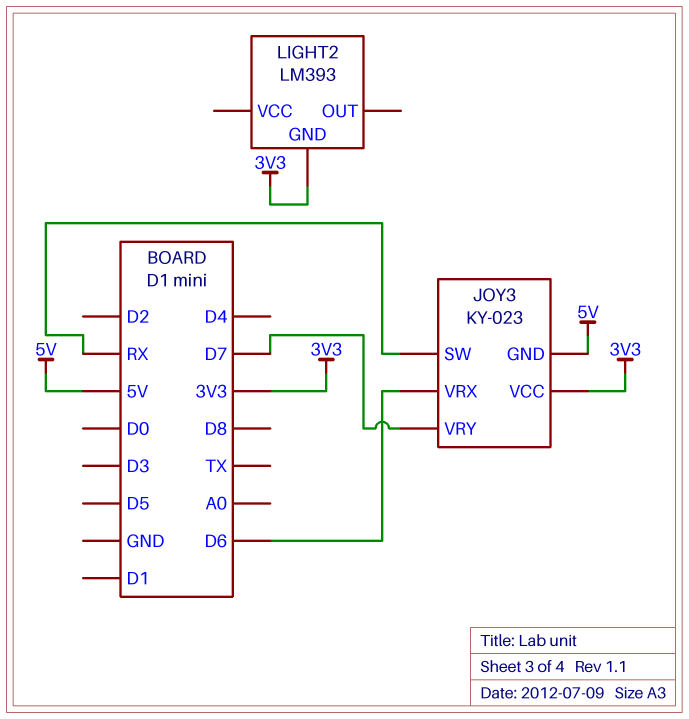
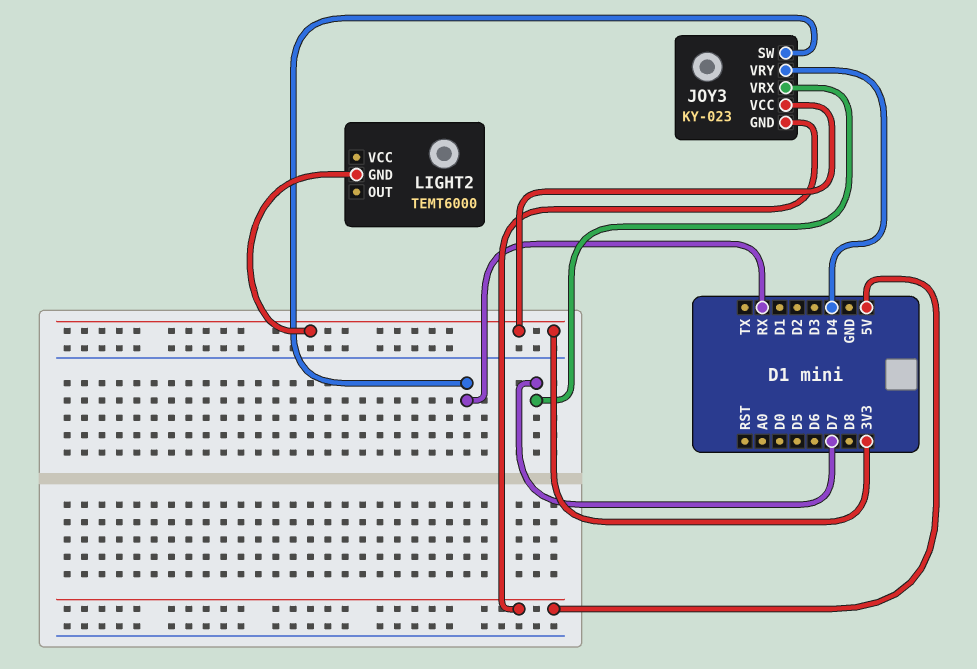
JOY3 pin VRX: D6 -> D7
JOY3 pin VRY: D7 -> D4
LIGHT2: LM393 -> TEMT6000

